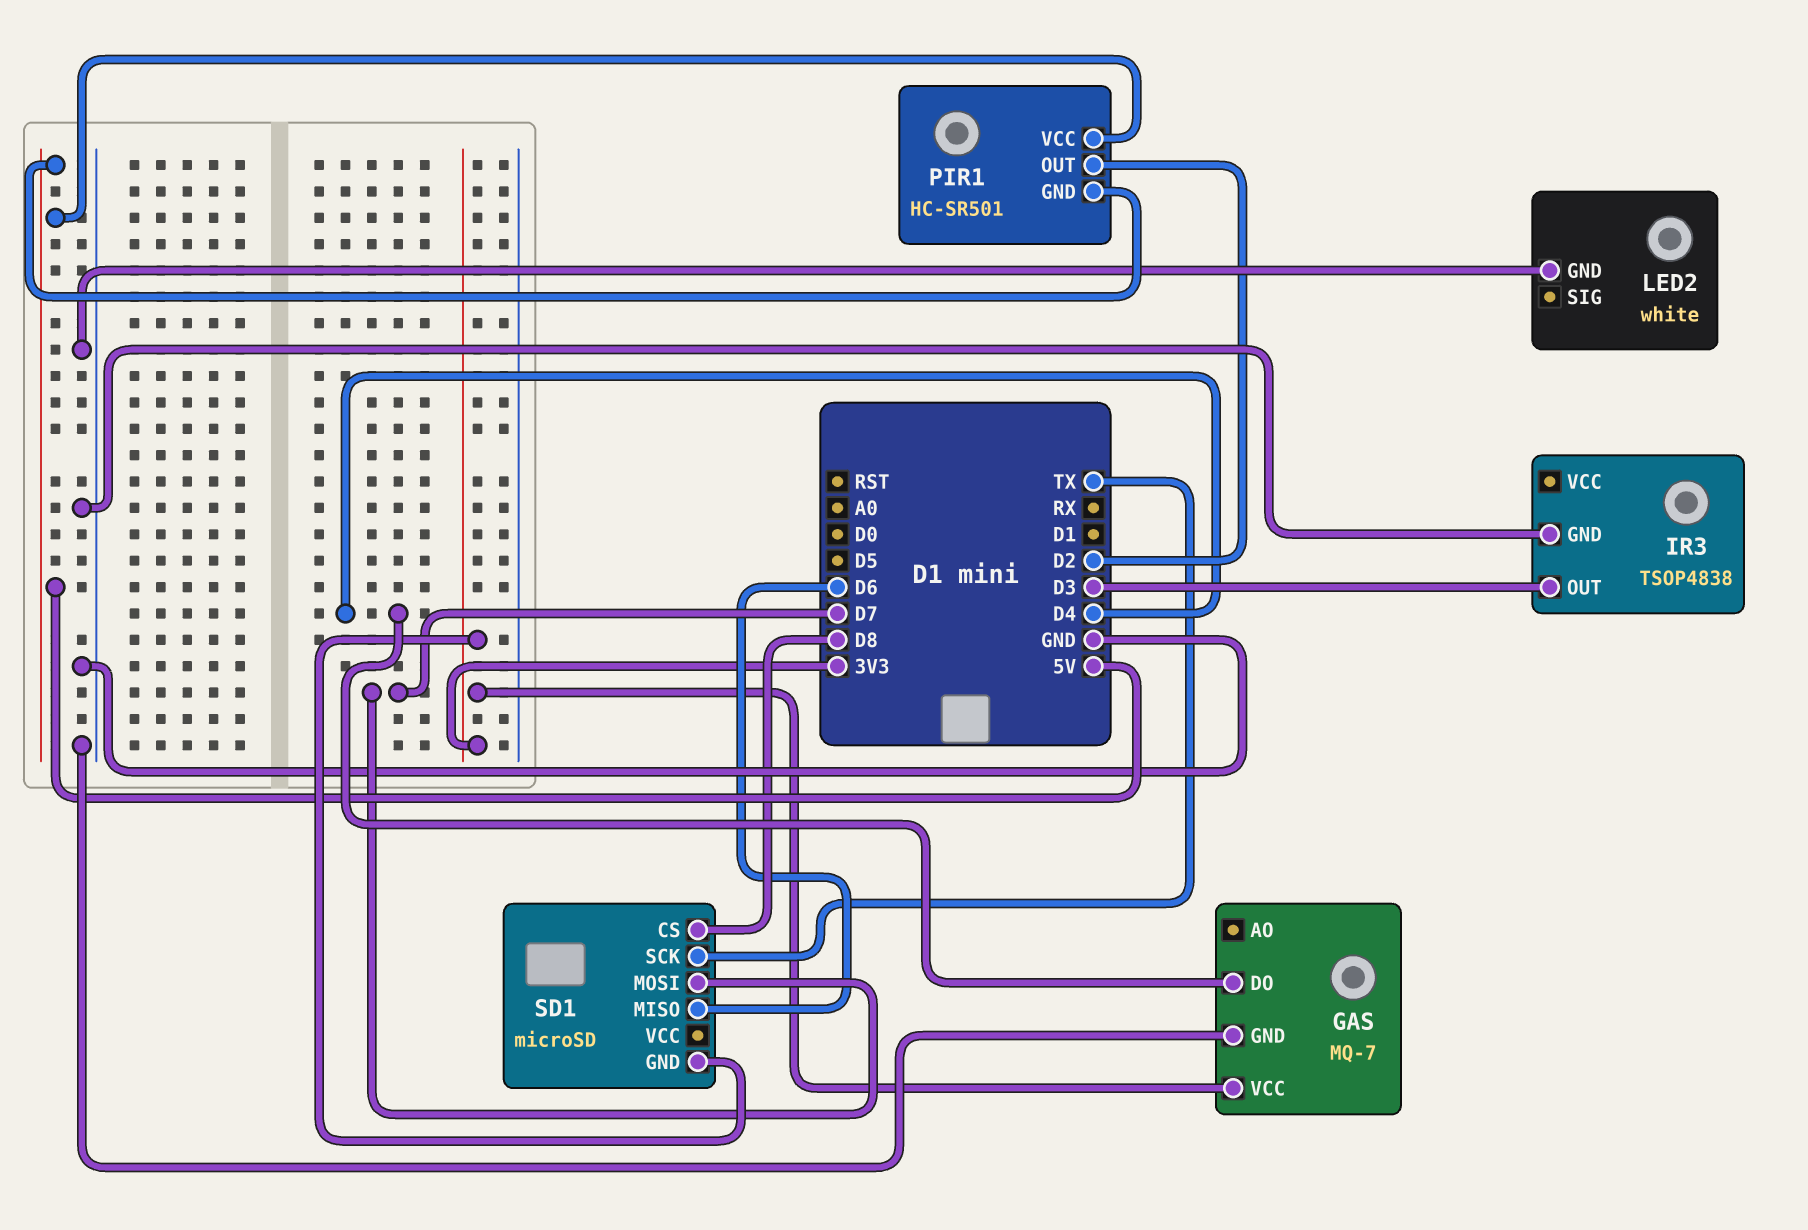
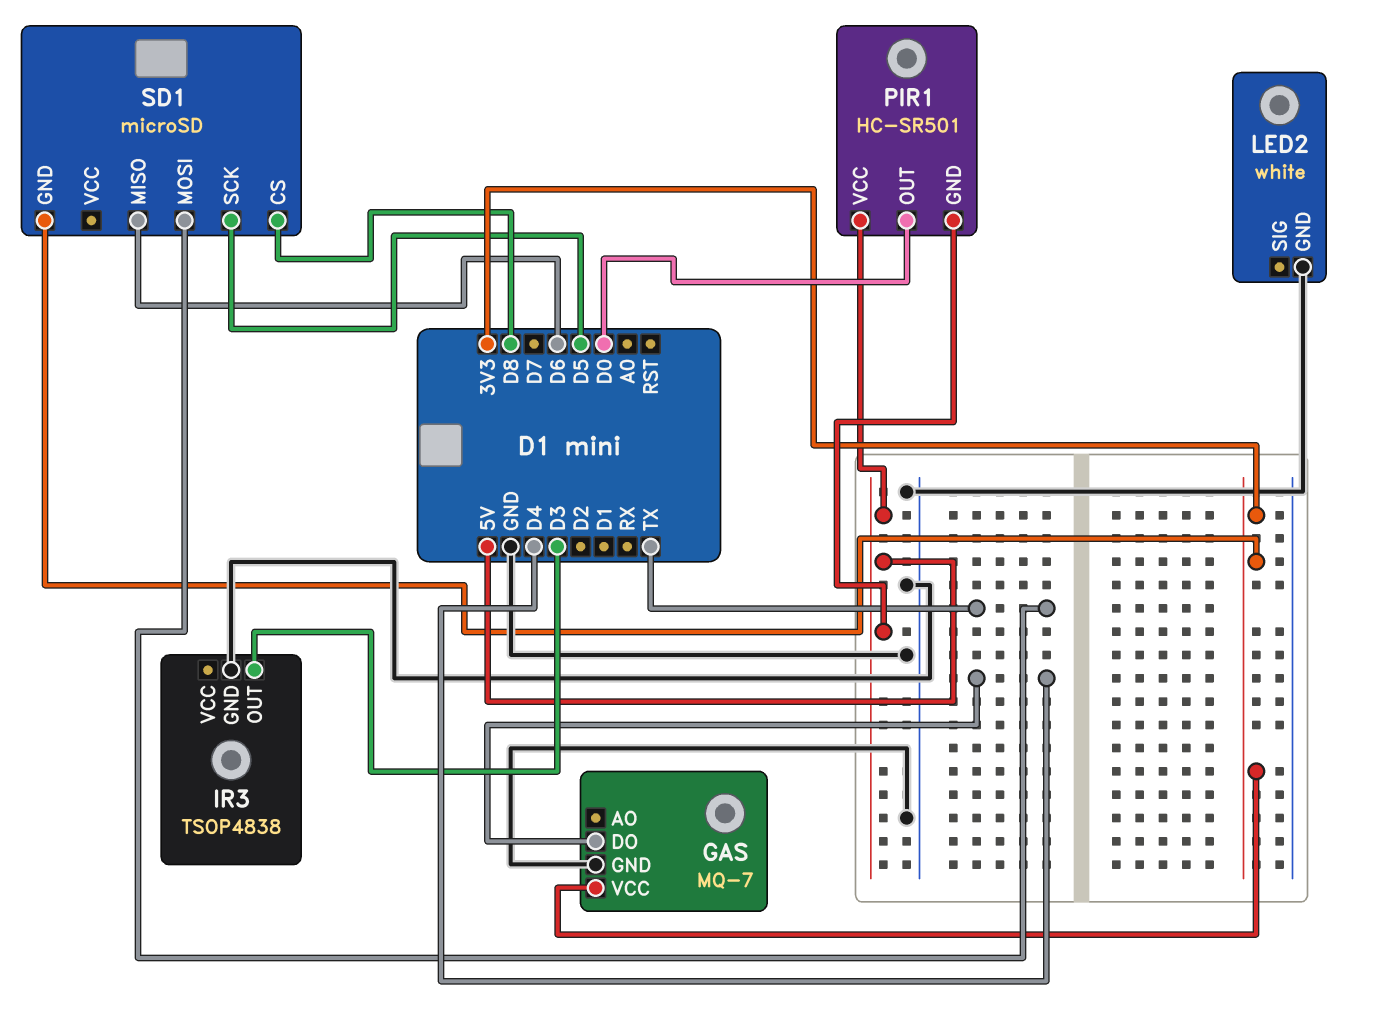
PIR1 pin OUT: D2 -> D0
SD1 pin MOSI: D7 -> TX
SD1 pin SCK: TX -> D5

